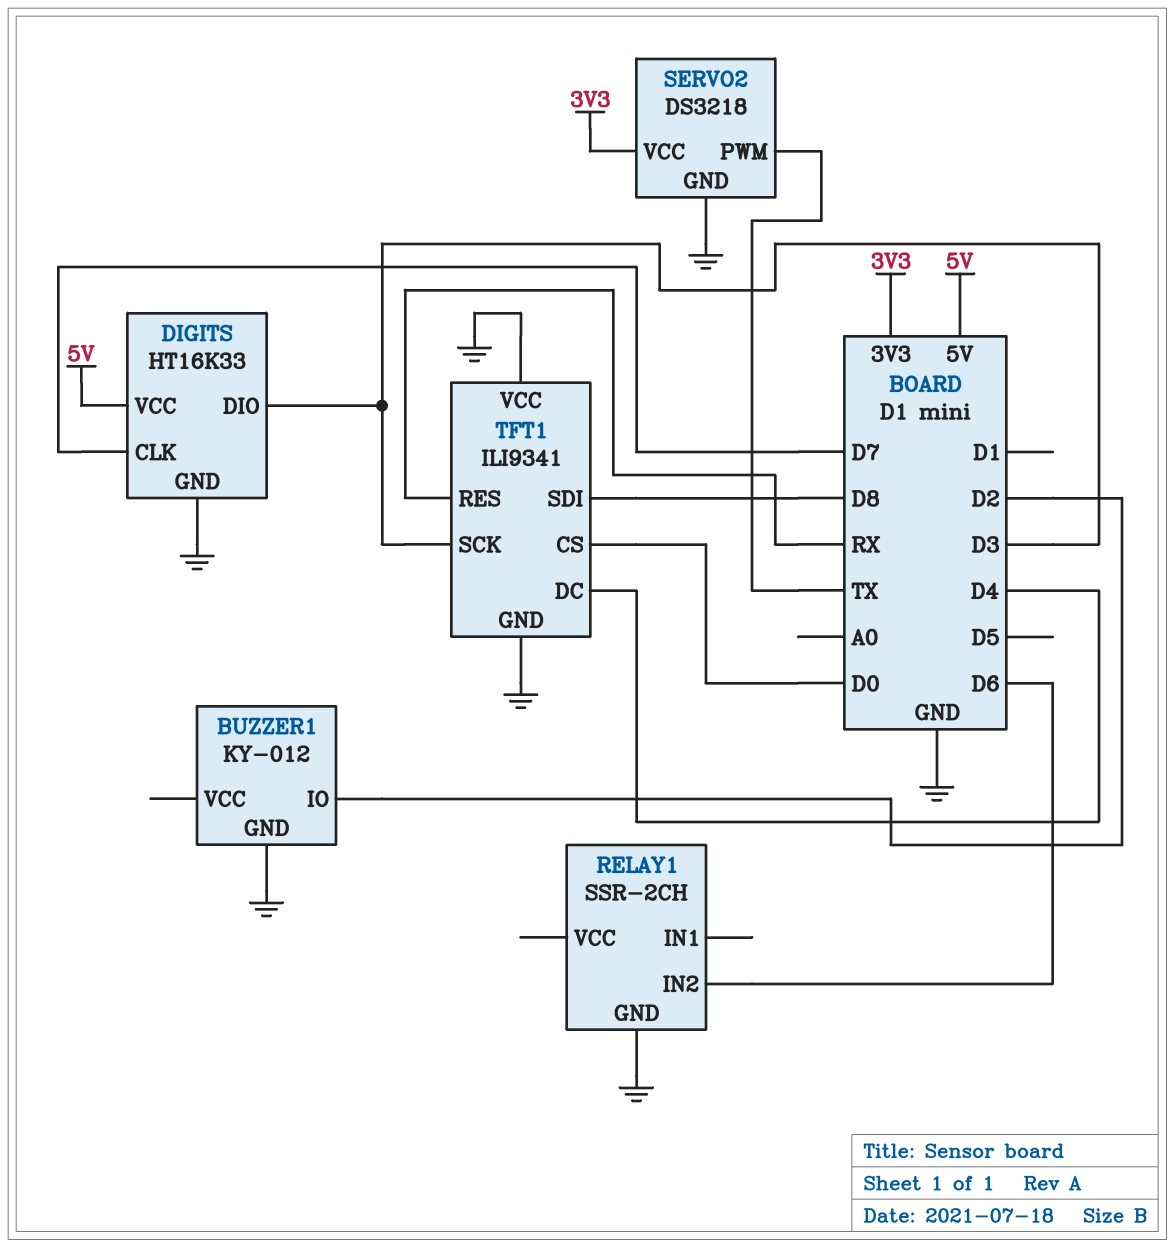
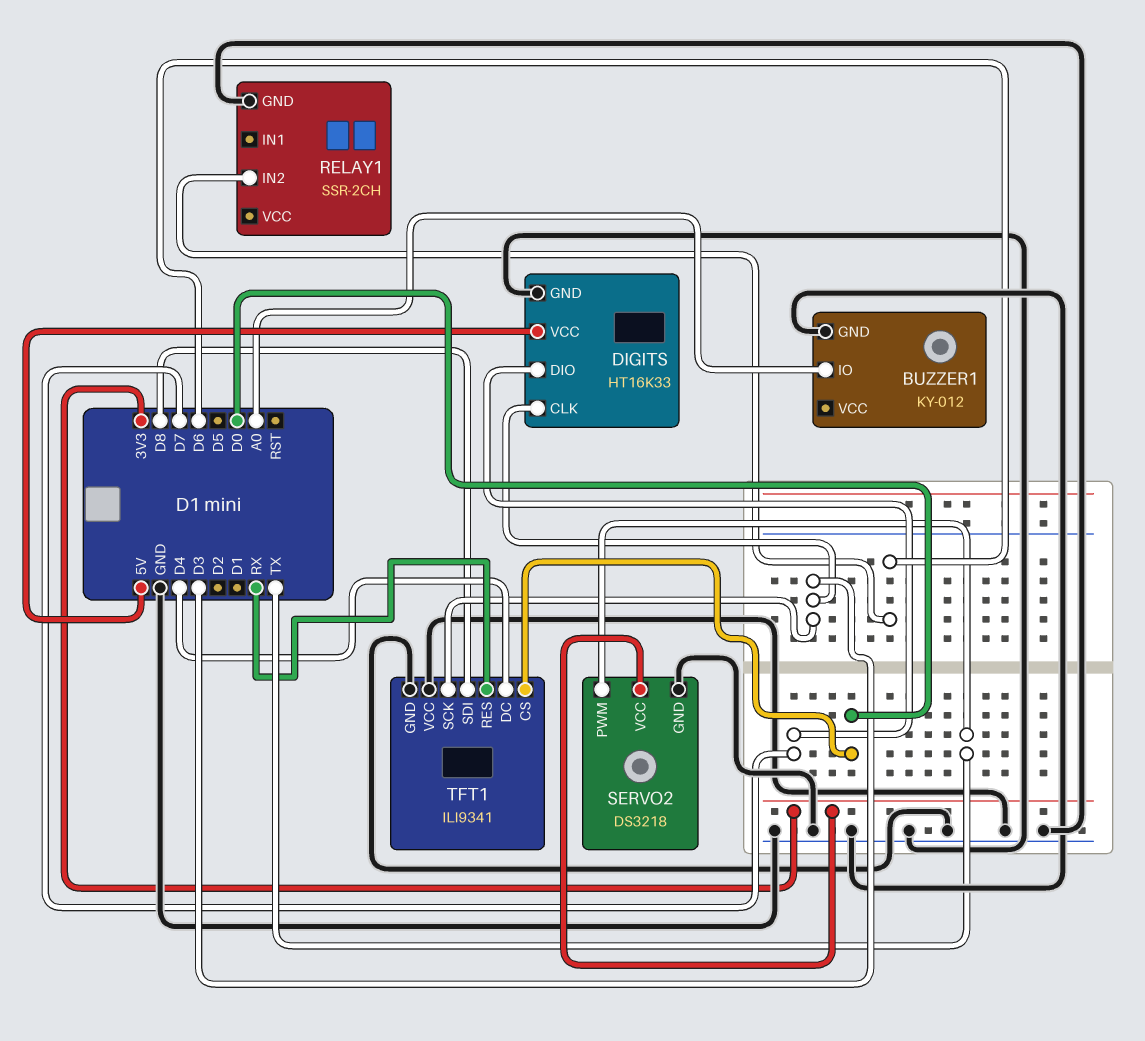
BUZZER1 pin IO: D2 -> A0
DIGITS pin CLK: D7 -> D3
DIGITS pin DIO: D3 -> D7

